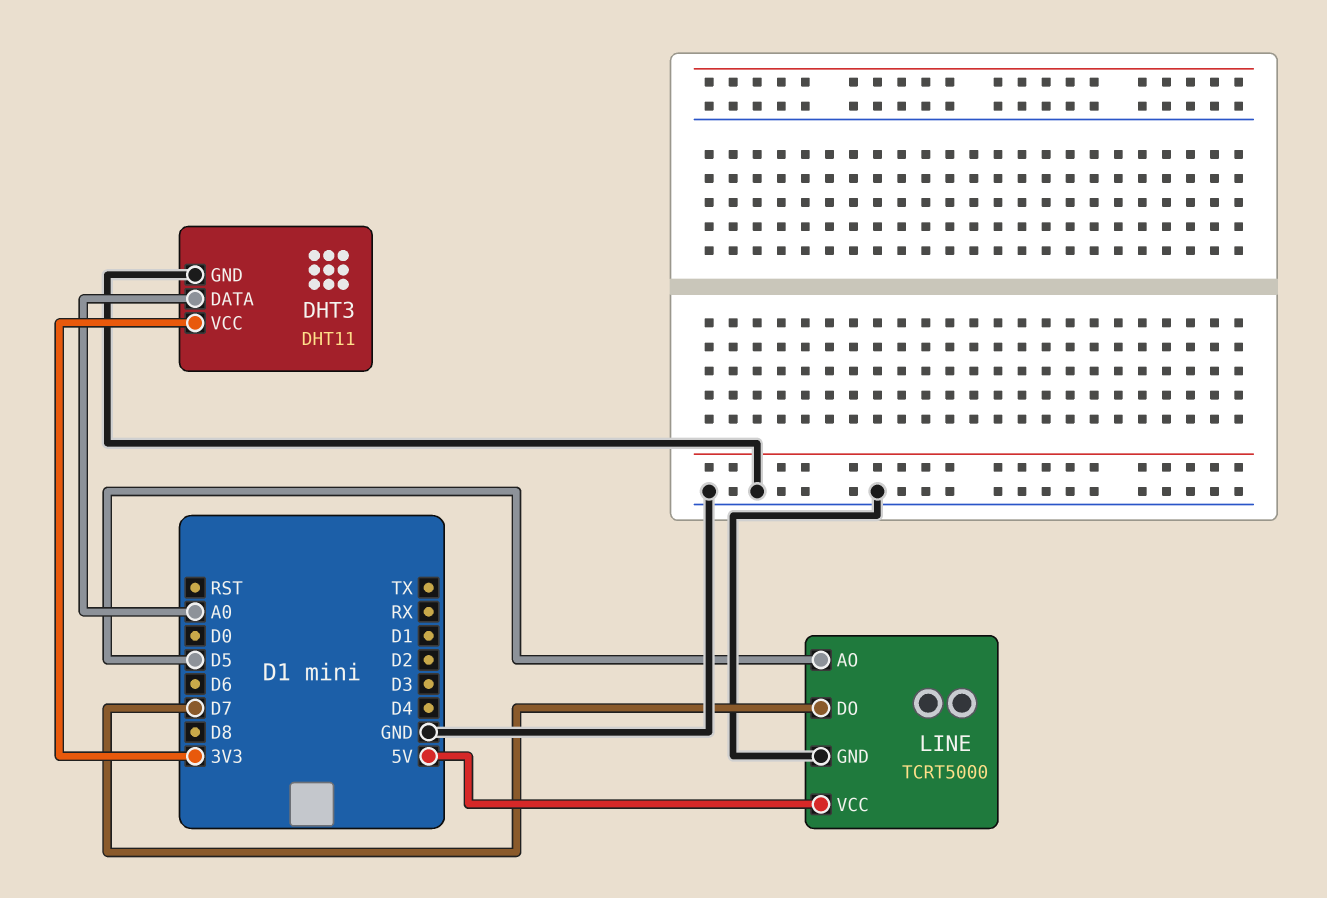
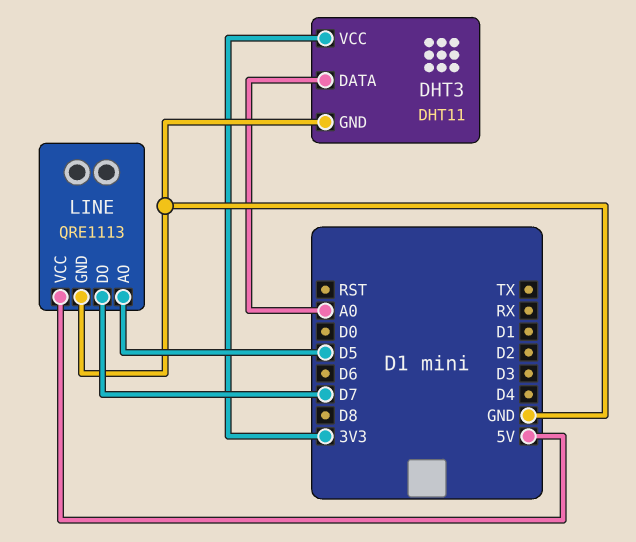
LINE: TCRT5000 -> QRE1113

